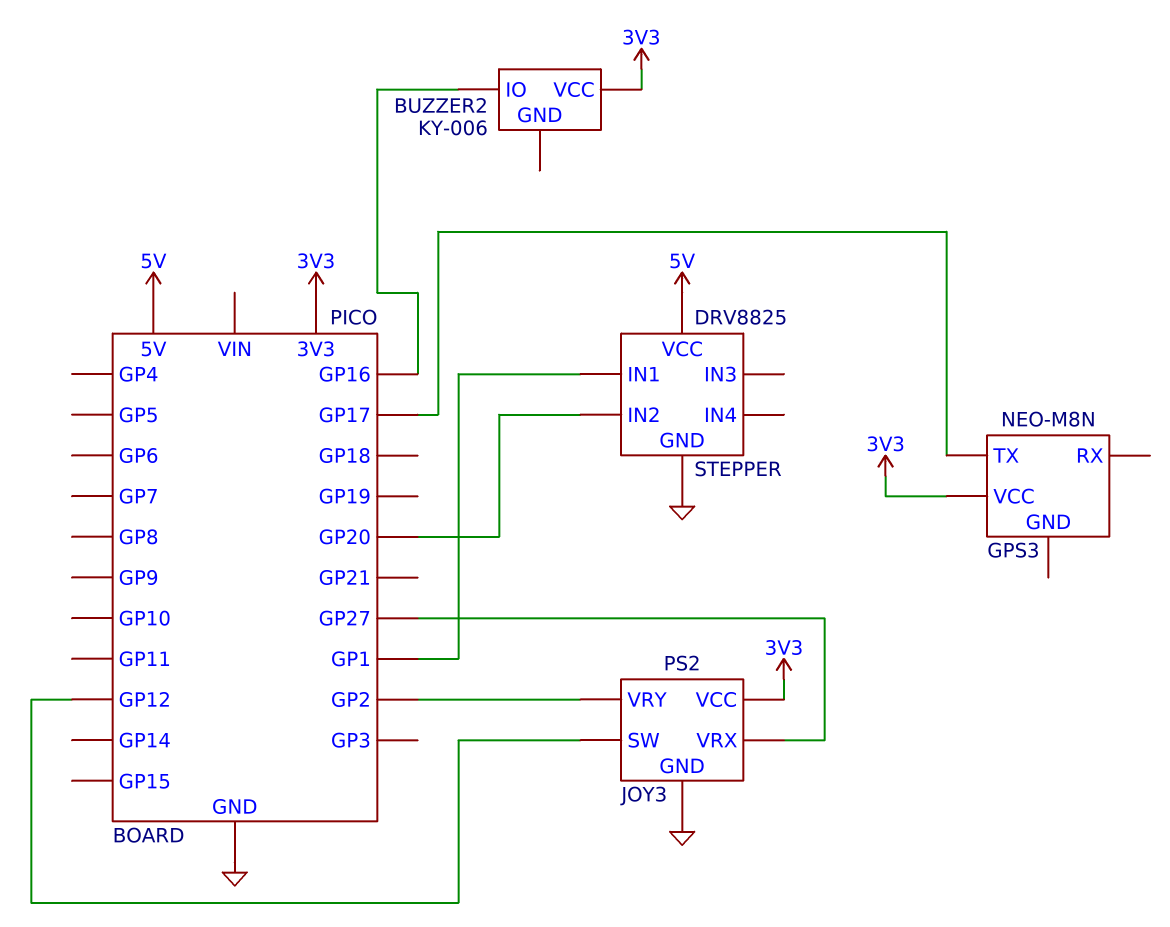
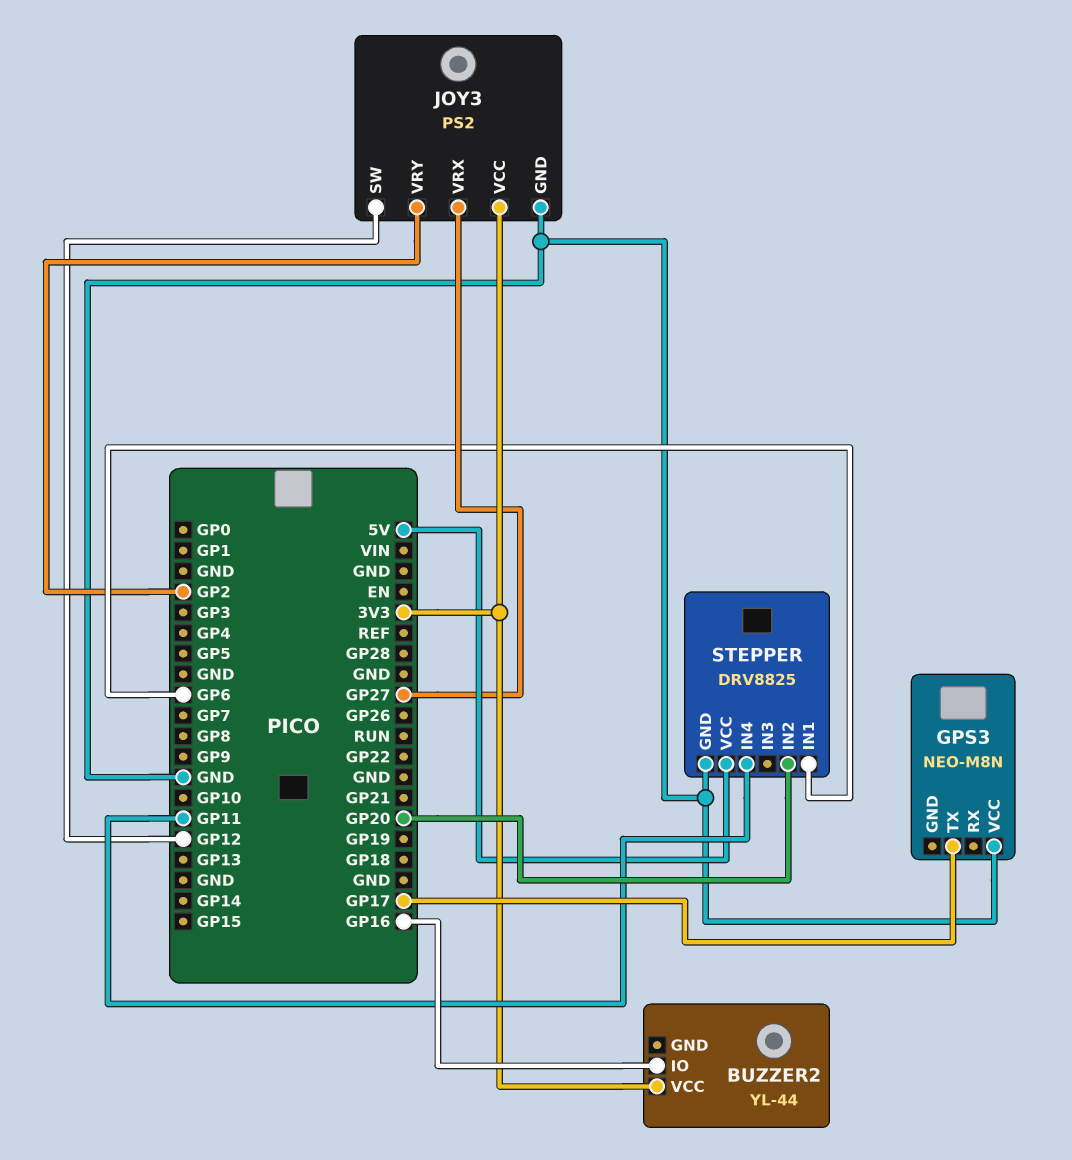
BUZZER2: KY-006 -> YL-44
GPS3 pin VCC: 3V3 -> GND
STEPPER pin IN1: GP1 -> GP6
STEPPER pin IN4: none -> GP11

